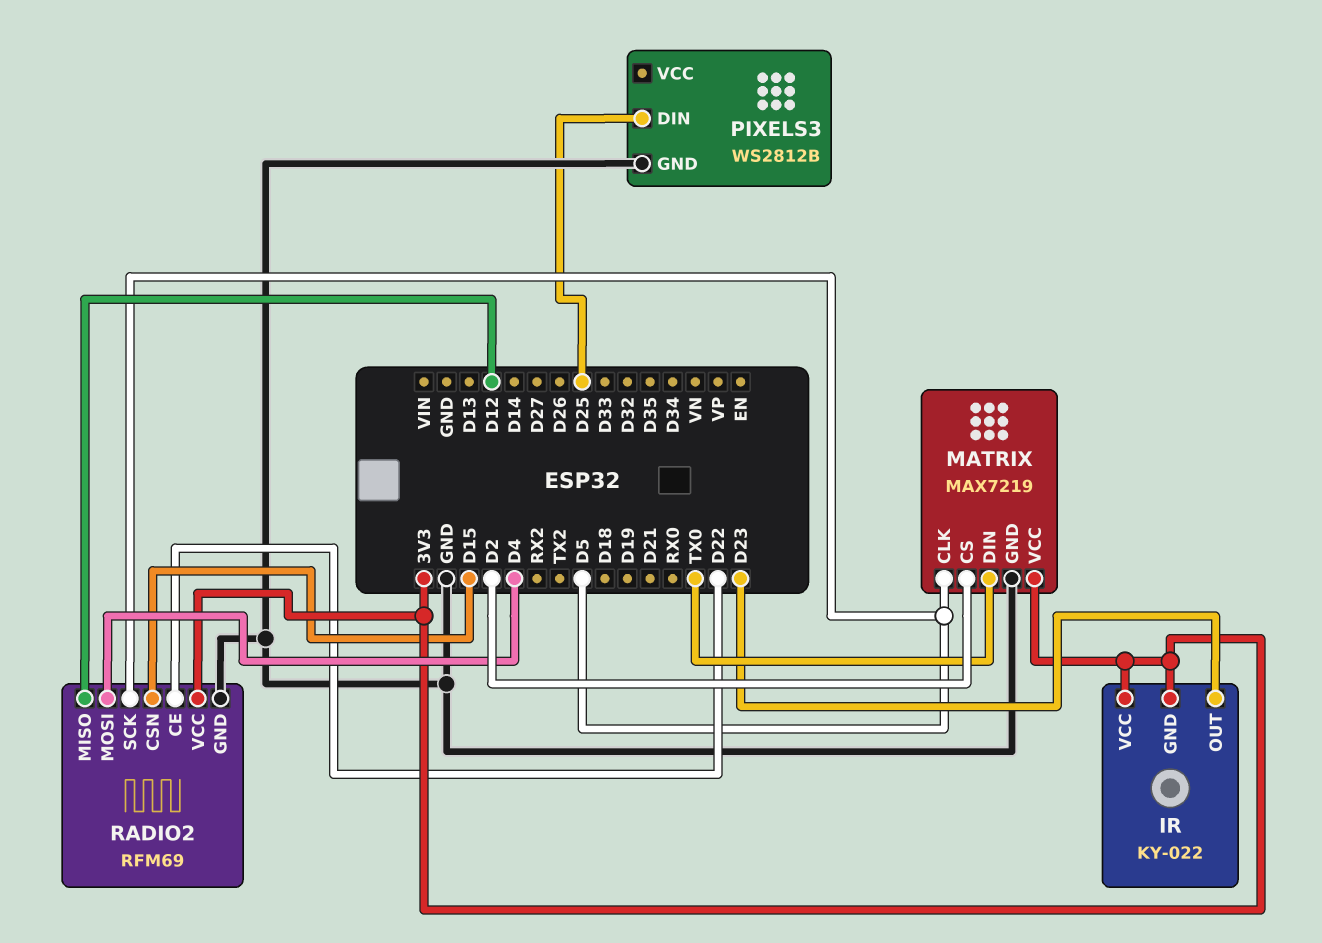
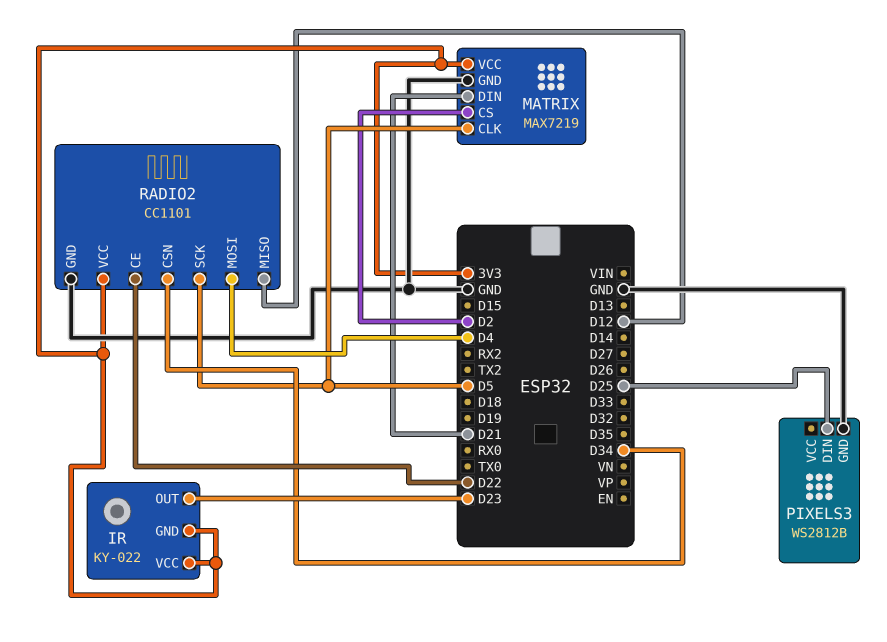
MATRIX pin DIN: TX0 -> D21
RADIO2: RFM69 -> CC1101
RADIO2 pin CSN: D15 -> D34

